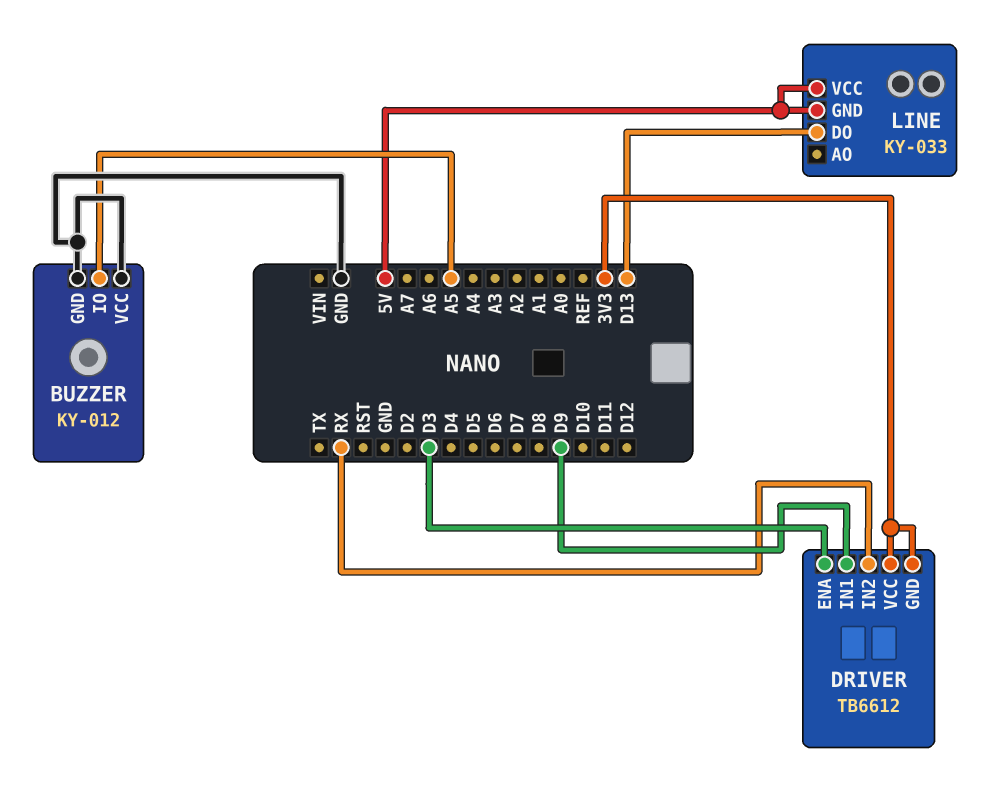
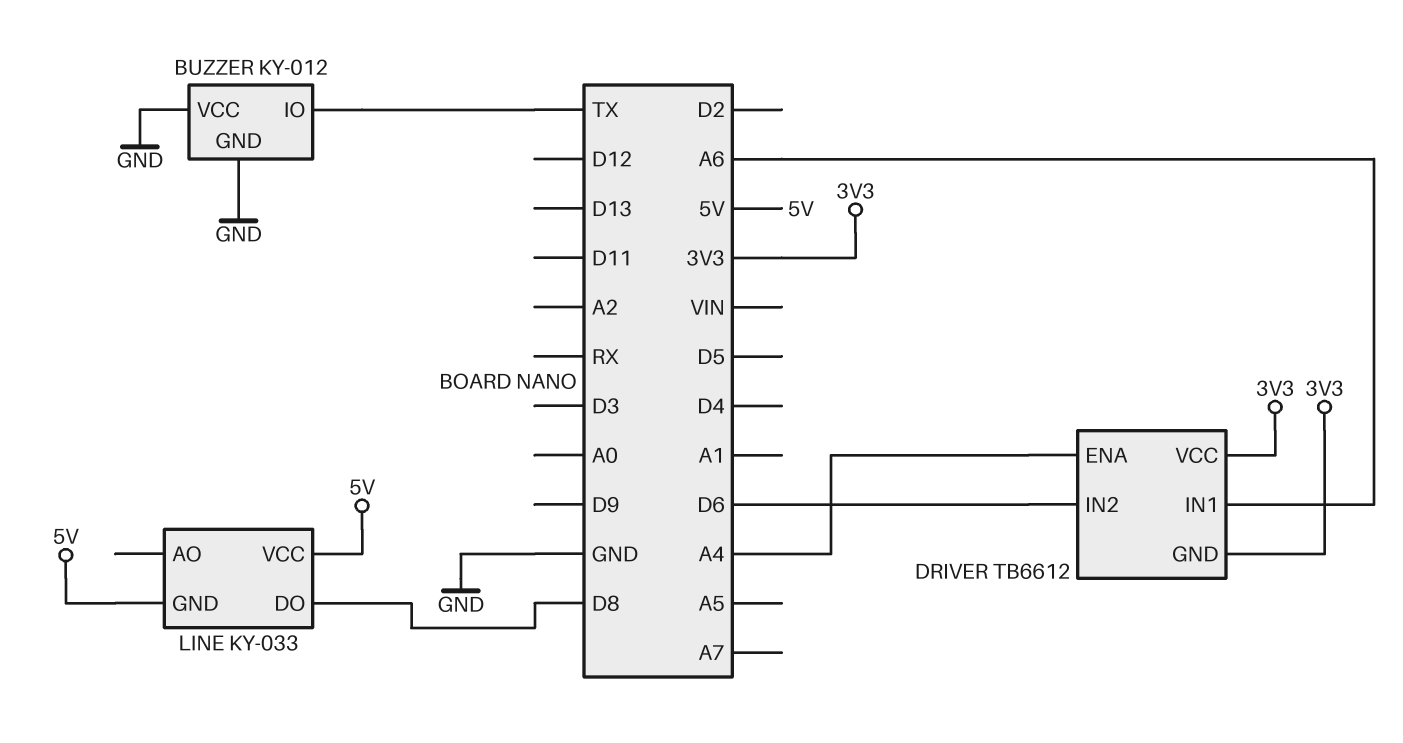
BUZZER pin IO: A5 -> TX
DRIVER pin ENA: D3 -> A4
DRIVER pin IN1: D9 -> A6
DRIVER pin IN2: RX -> D6
LINE pin DO: D13 -> D8

